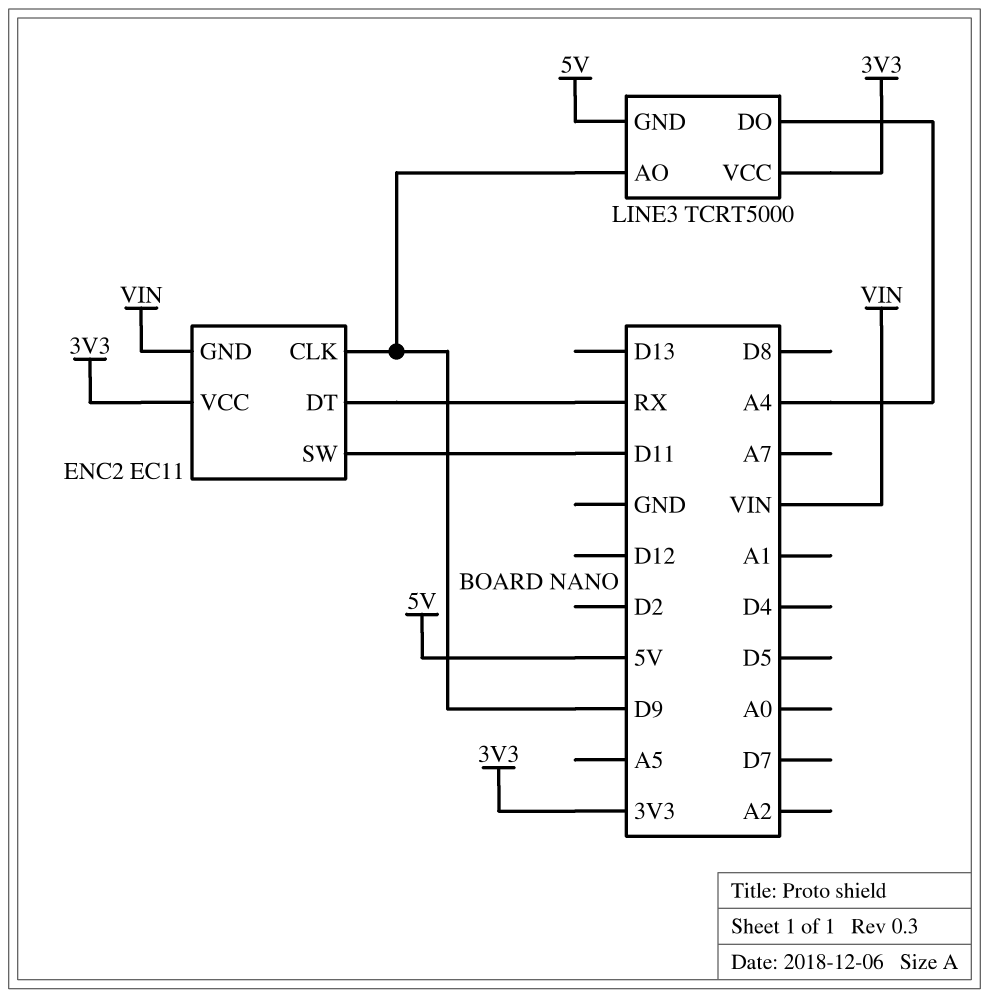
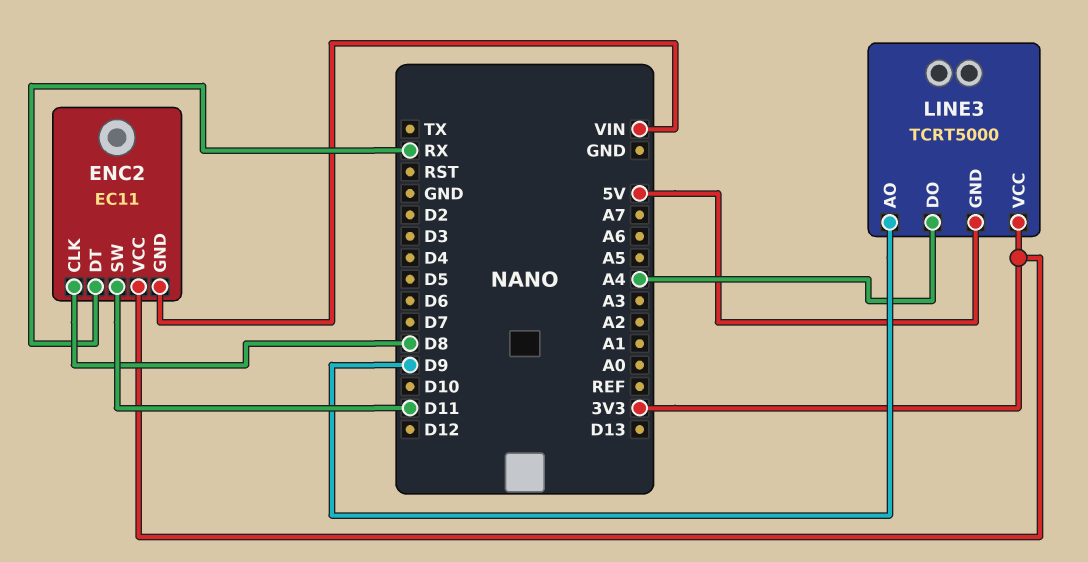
ENC2 pin CLK: D9 -> D8

